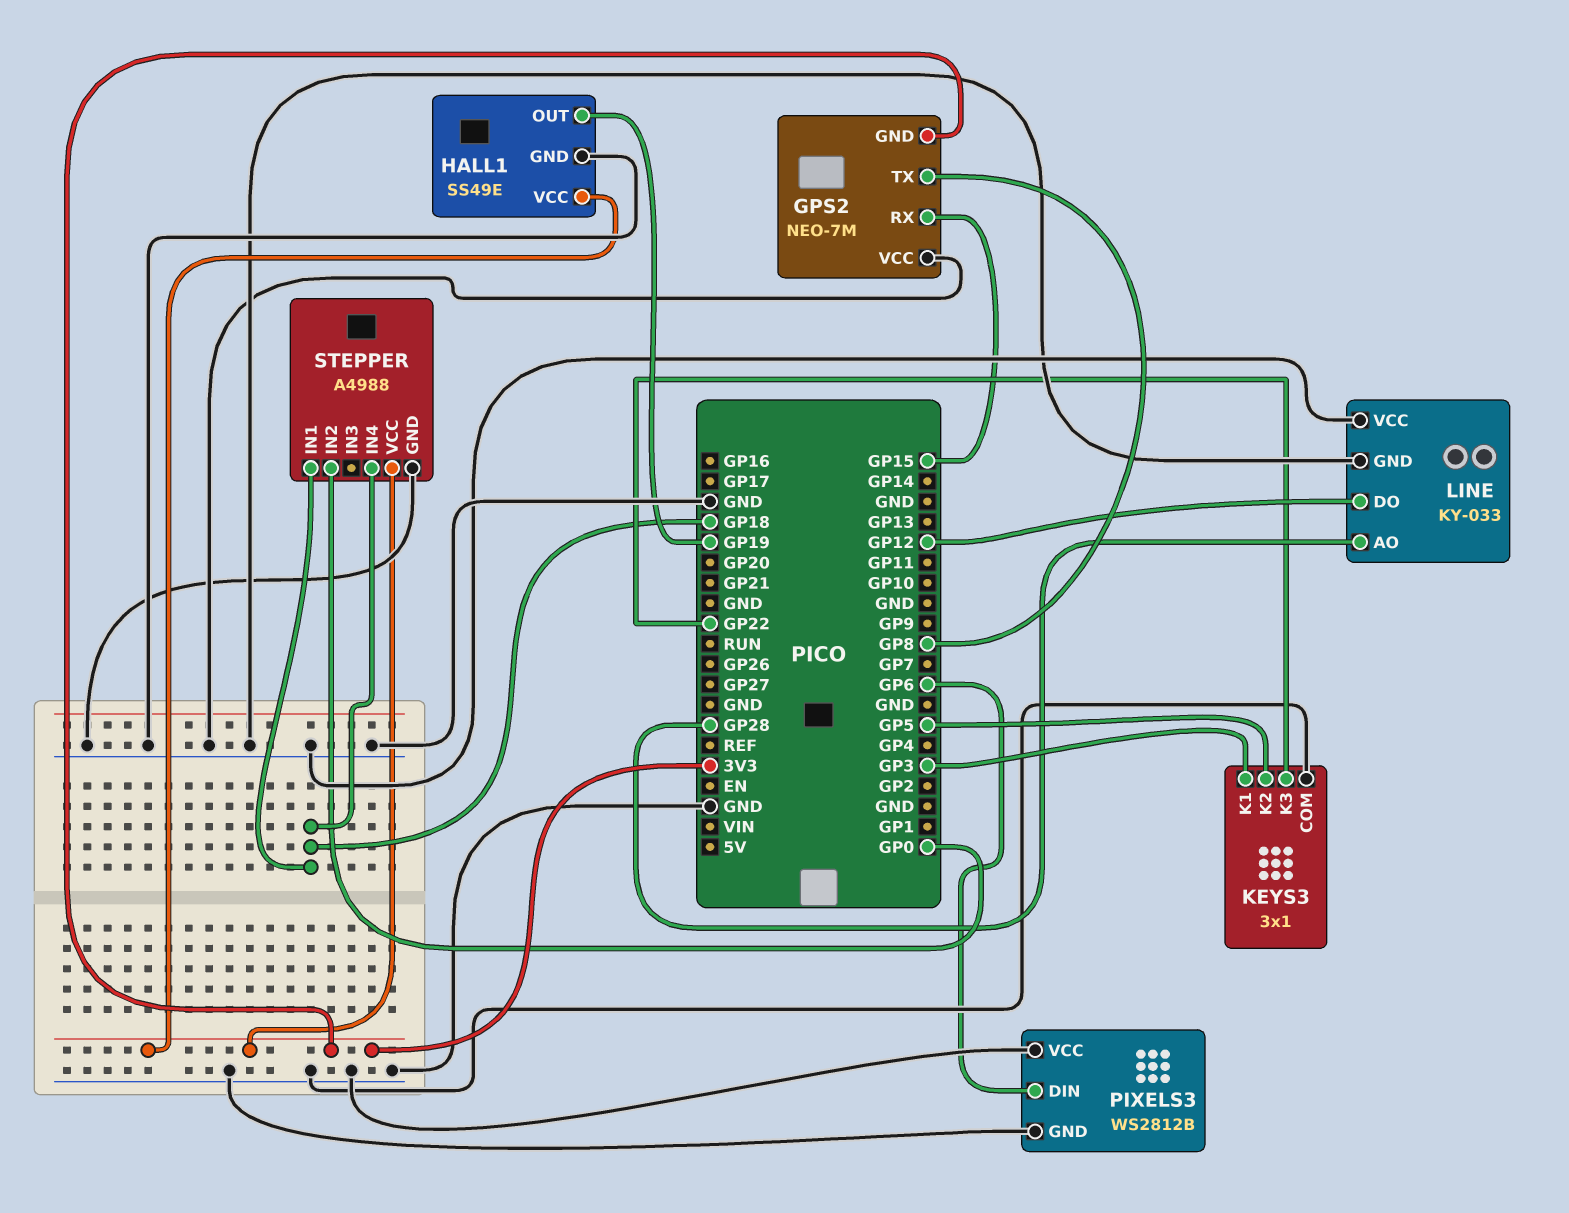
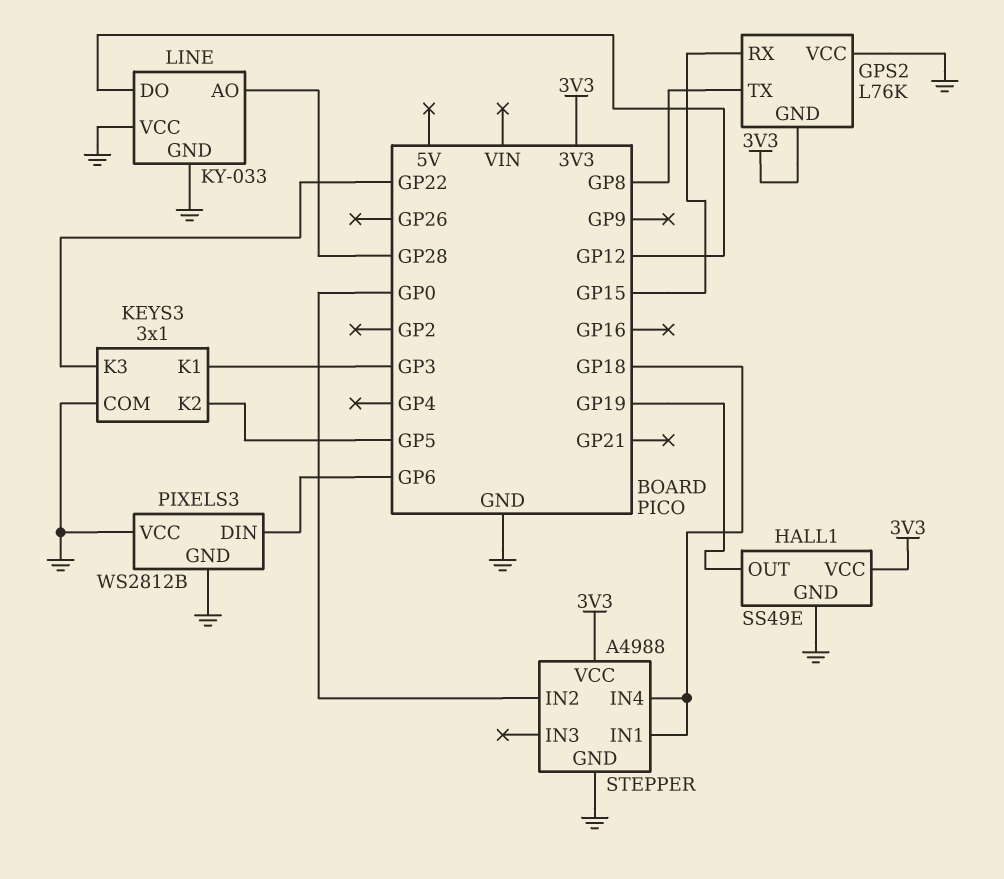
GPS2: NEO-7M -> L76K

